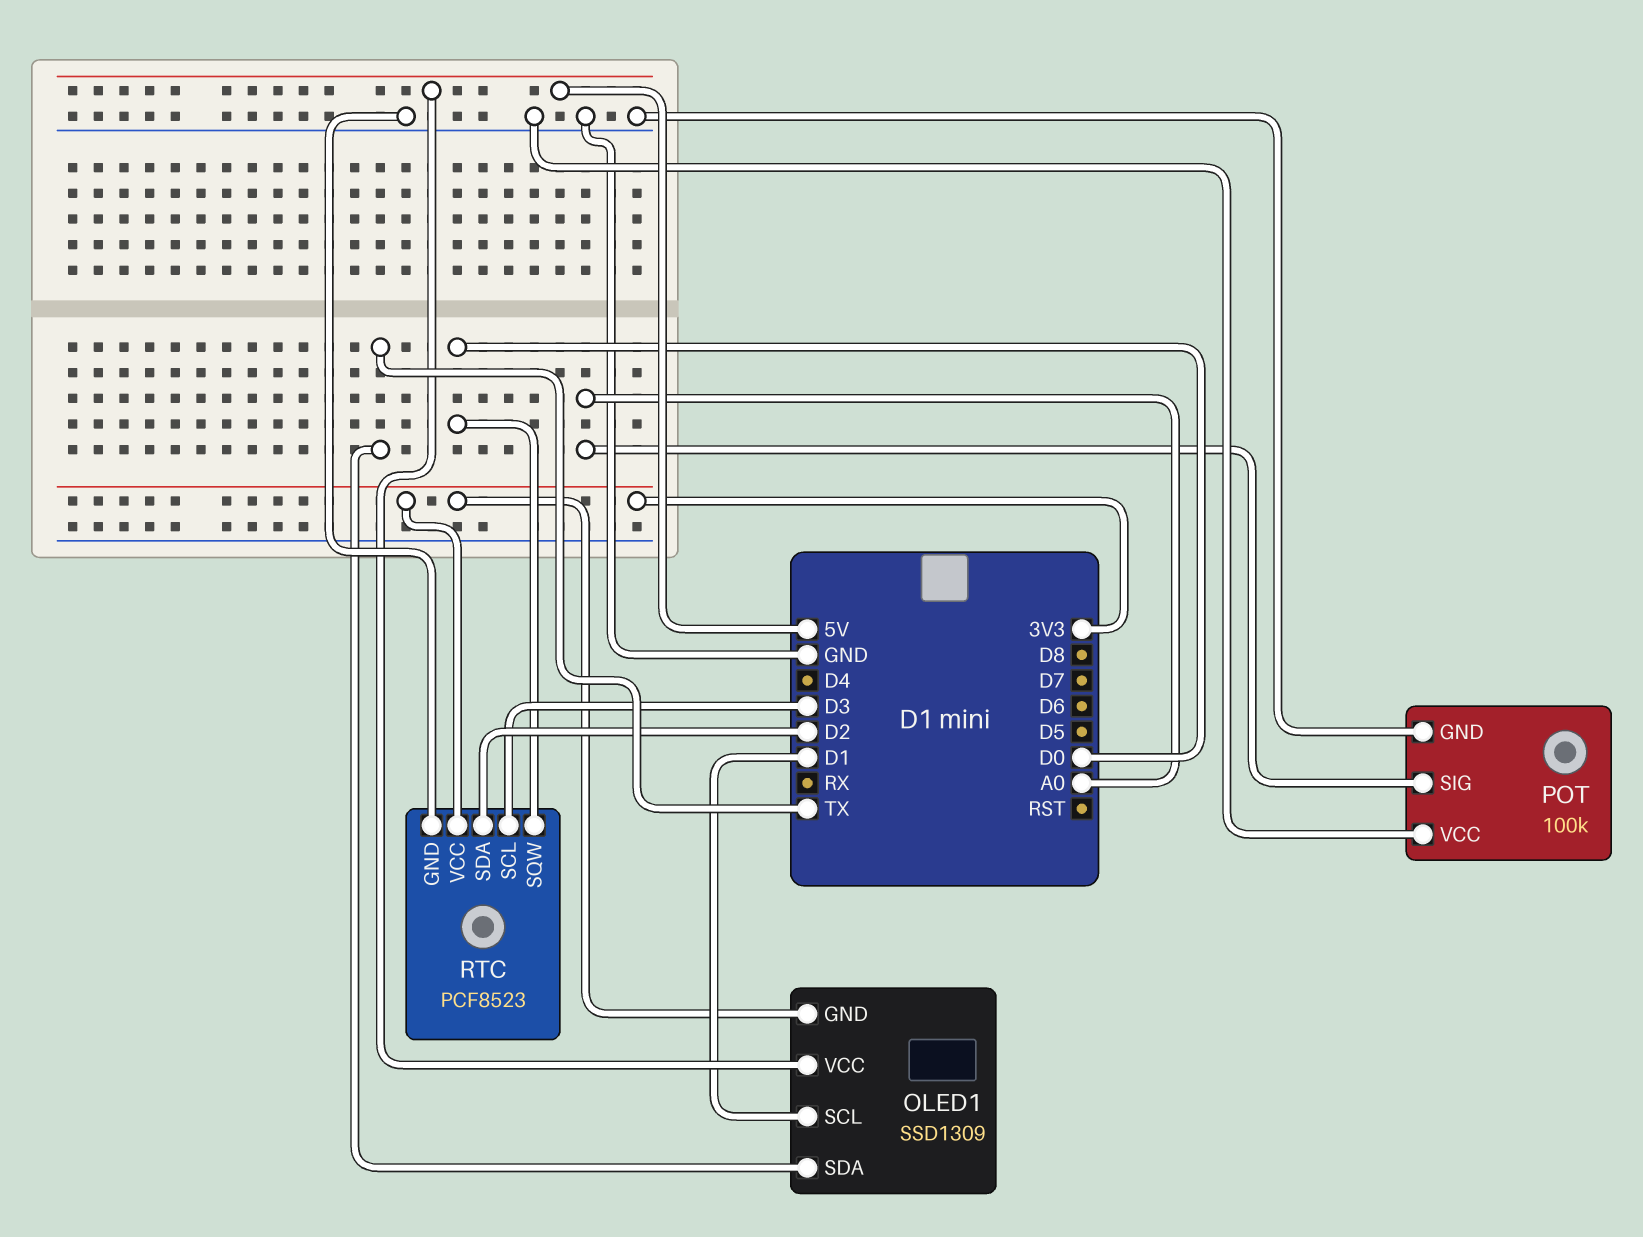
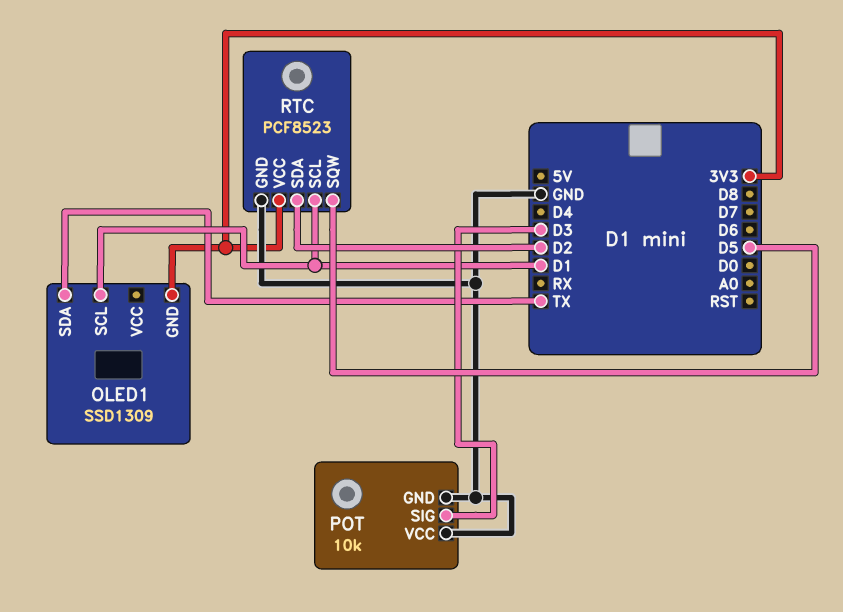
OLED1 pin VCC: 5V -> none
POT: 100k -> 10k
POT pin SIG: A0 -> D3
RTC pin SCL: D3 -> D1
RTC pin SQW: D0 -> D5

